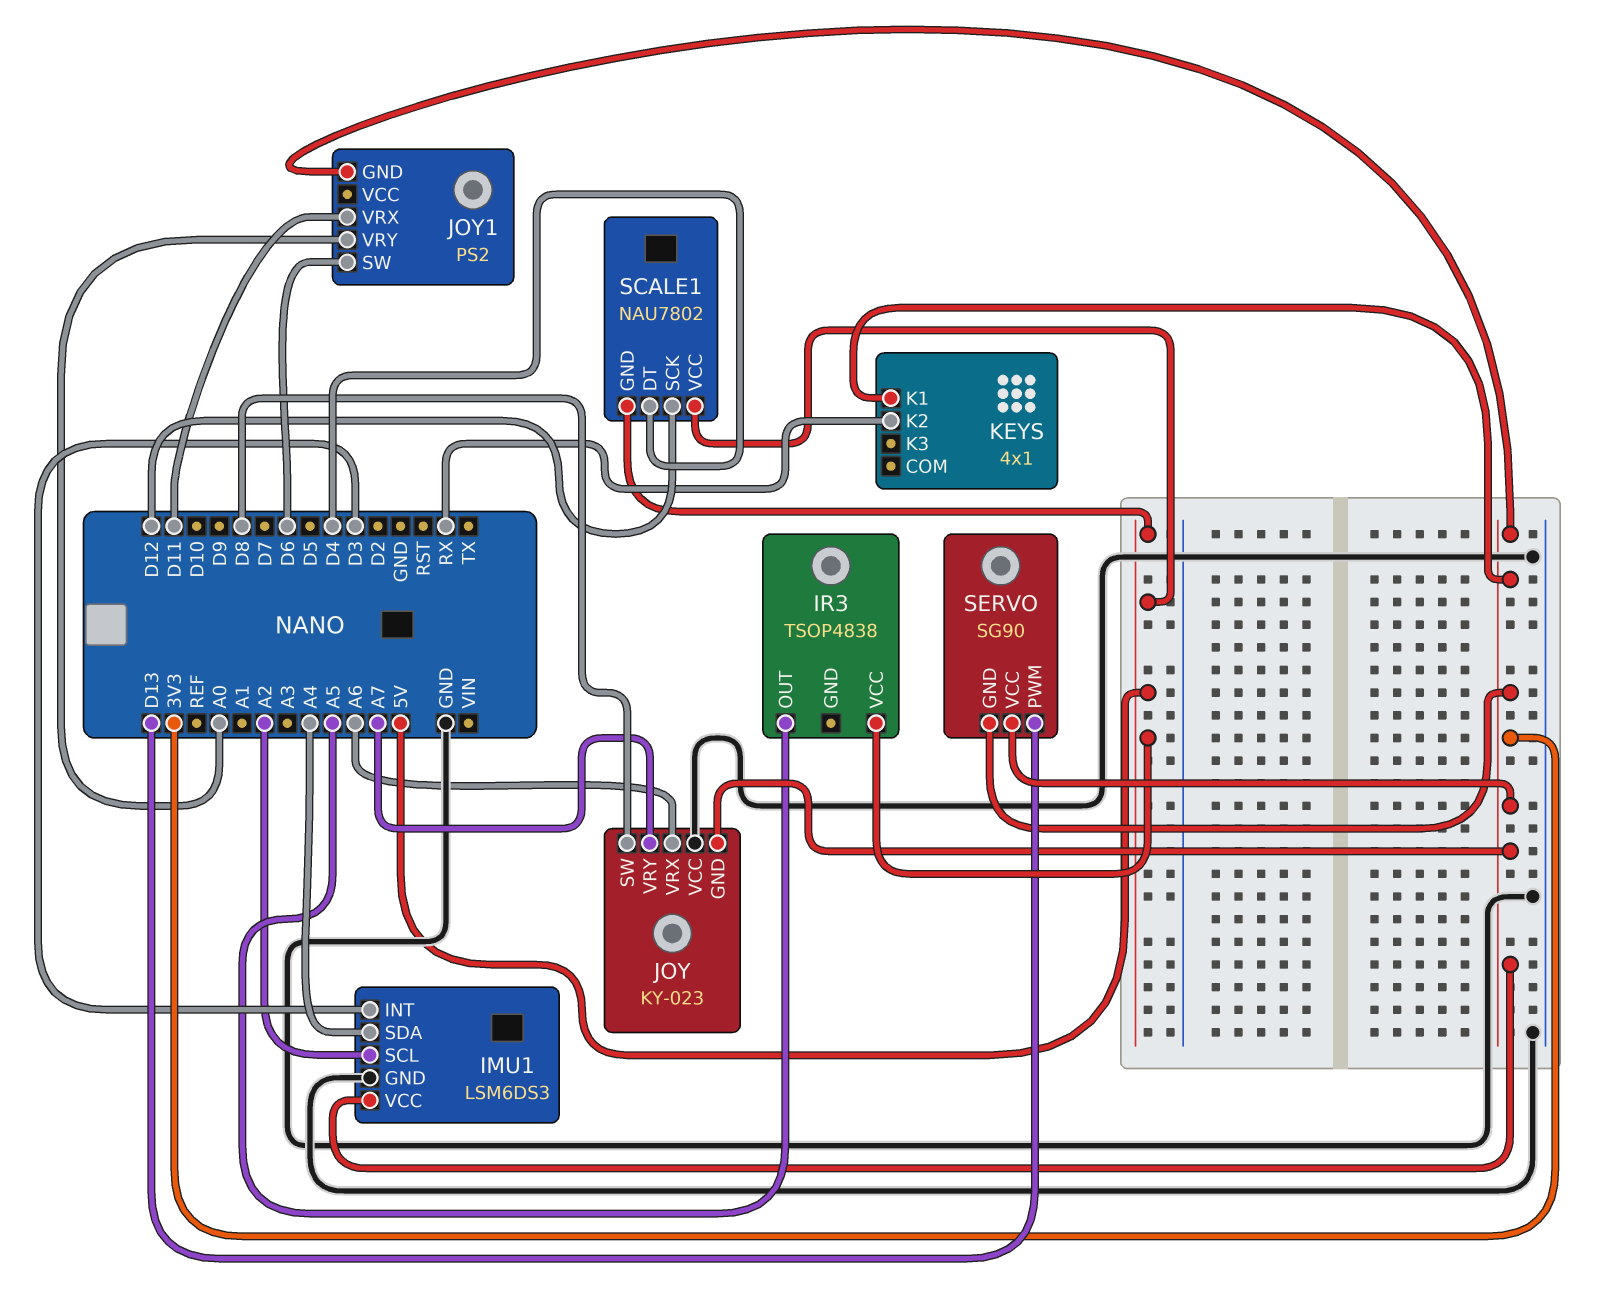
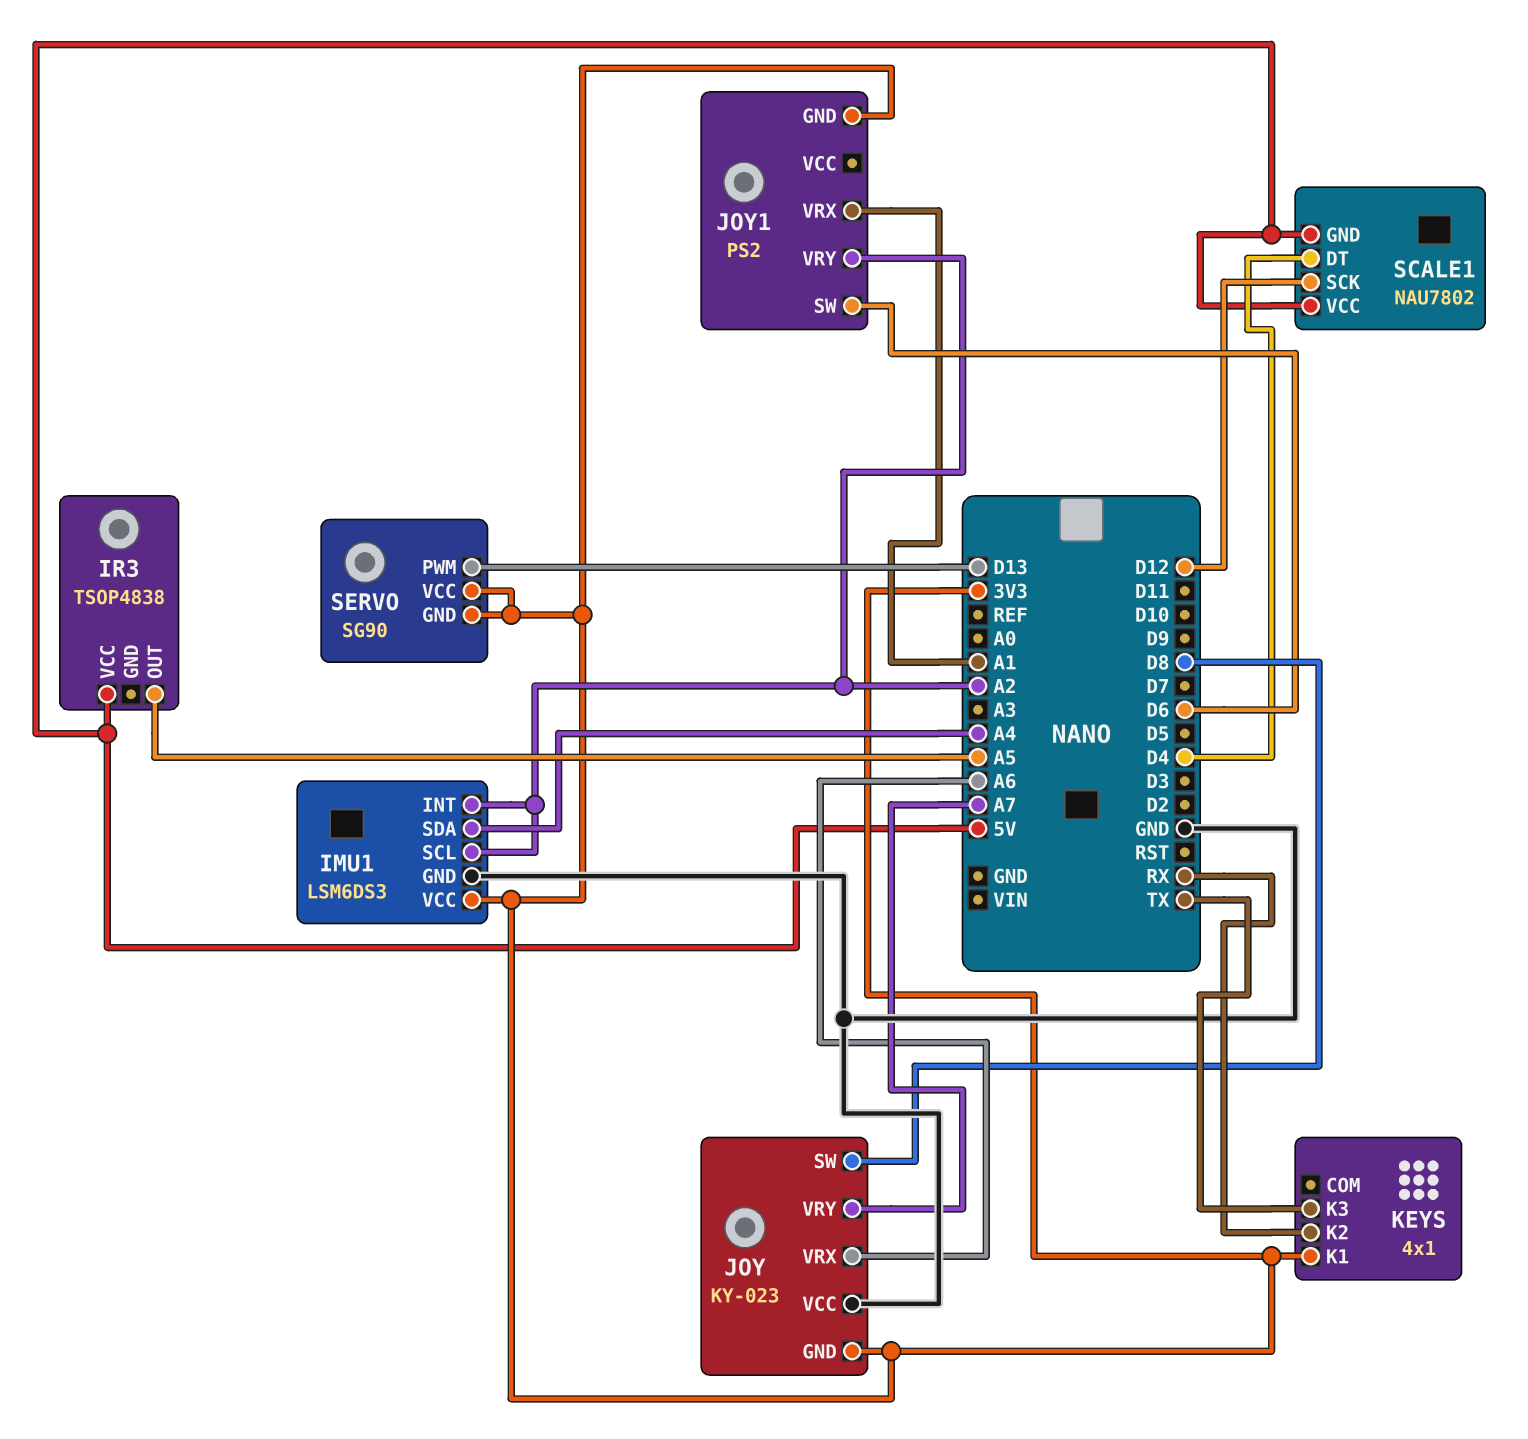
IMU1 pin INT: D3 -> A2
JOY1 pin VRX: D11 -> A1
JOY1 pin VRY: A0 -> A2
KEYS pin K3: none -> TX

